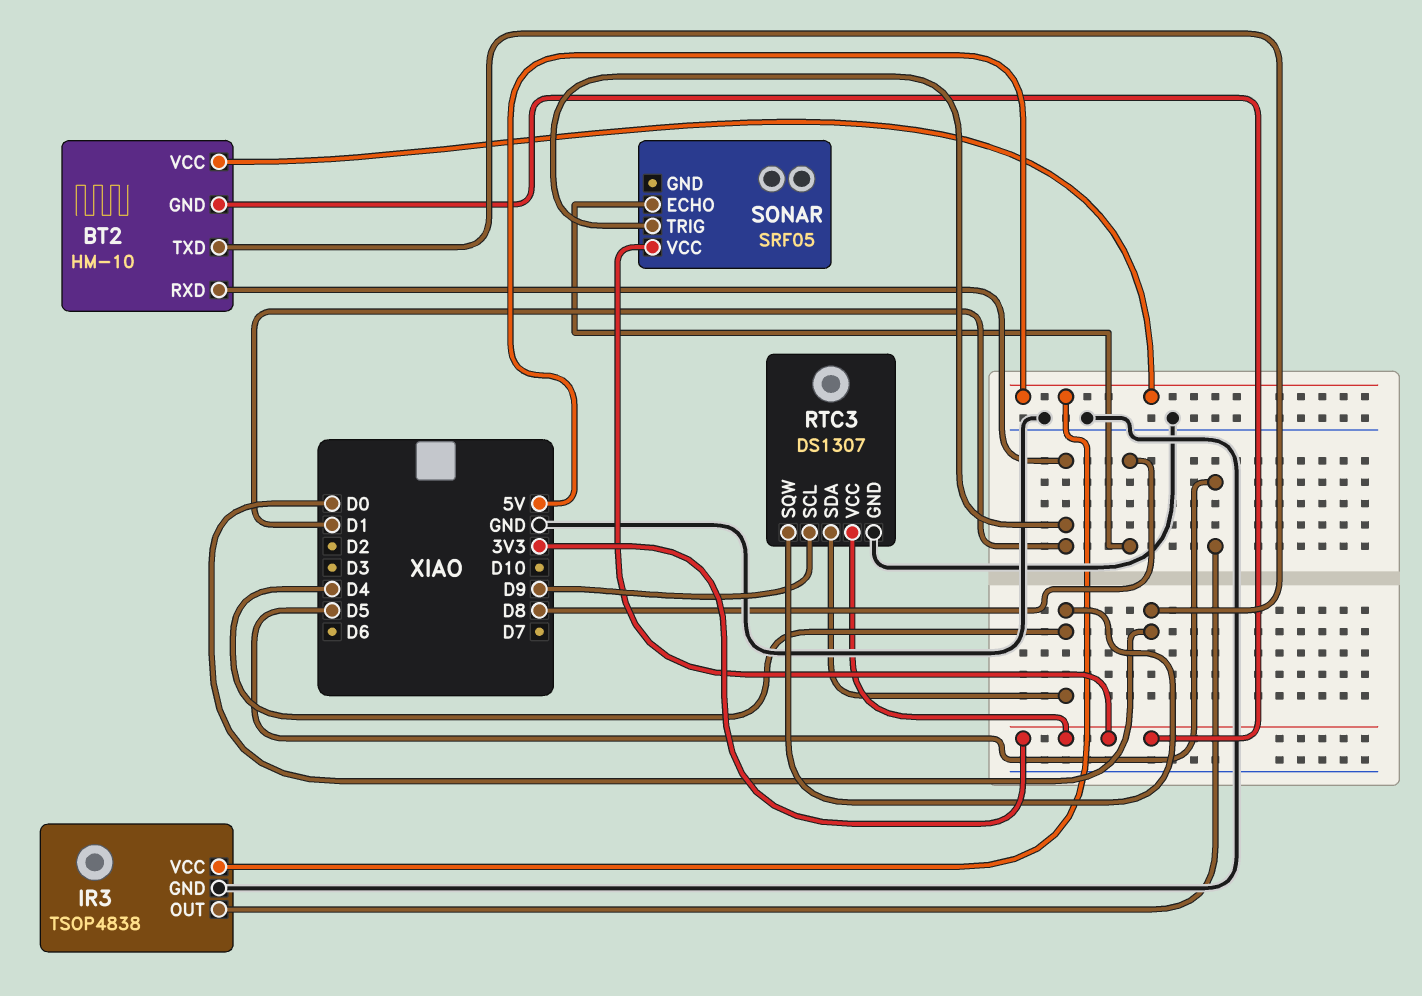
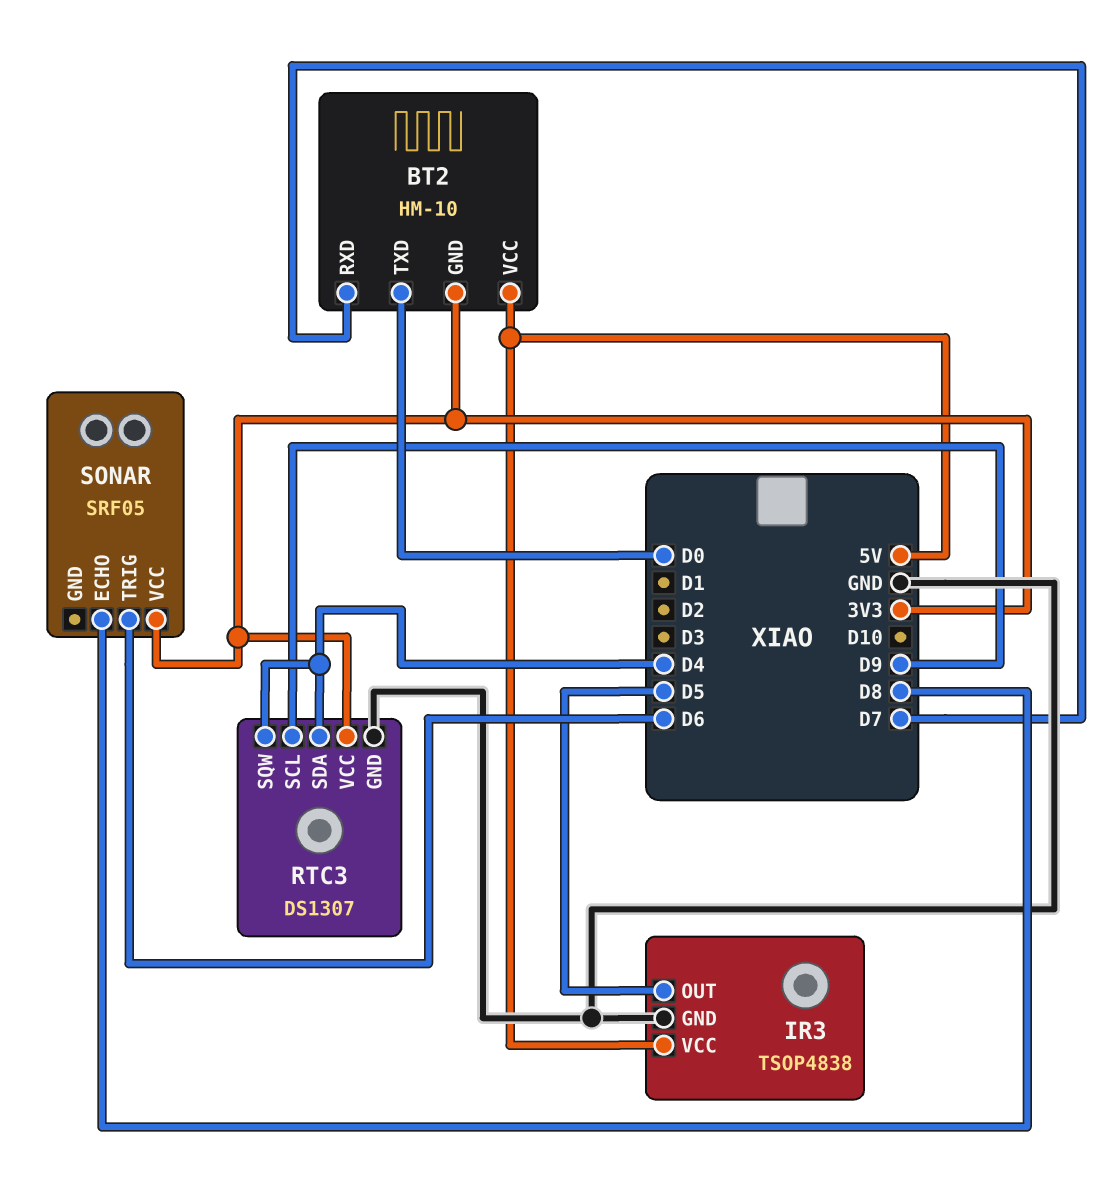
BT2 pin RXD: D1 -> D7
SONAR pin TRIG: D1 -> D6

